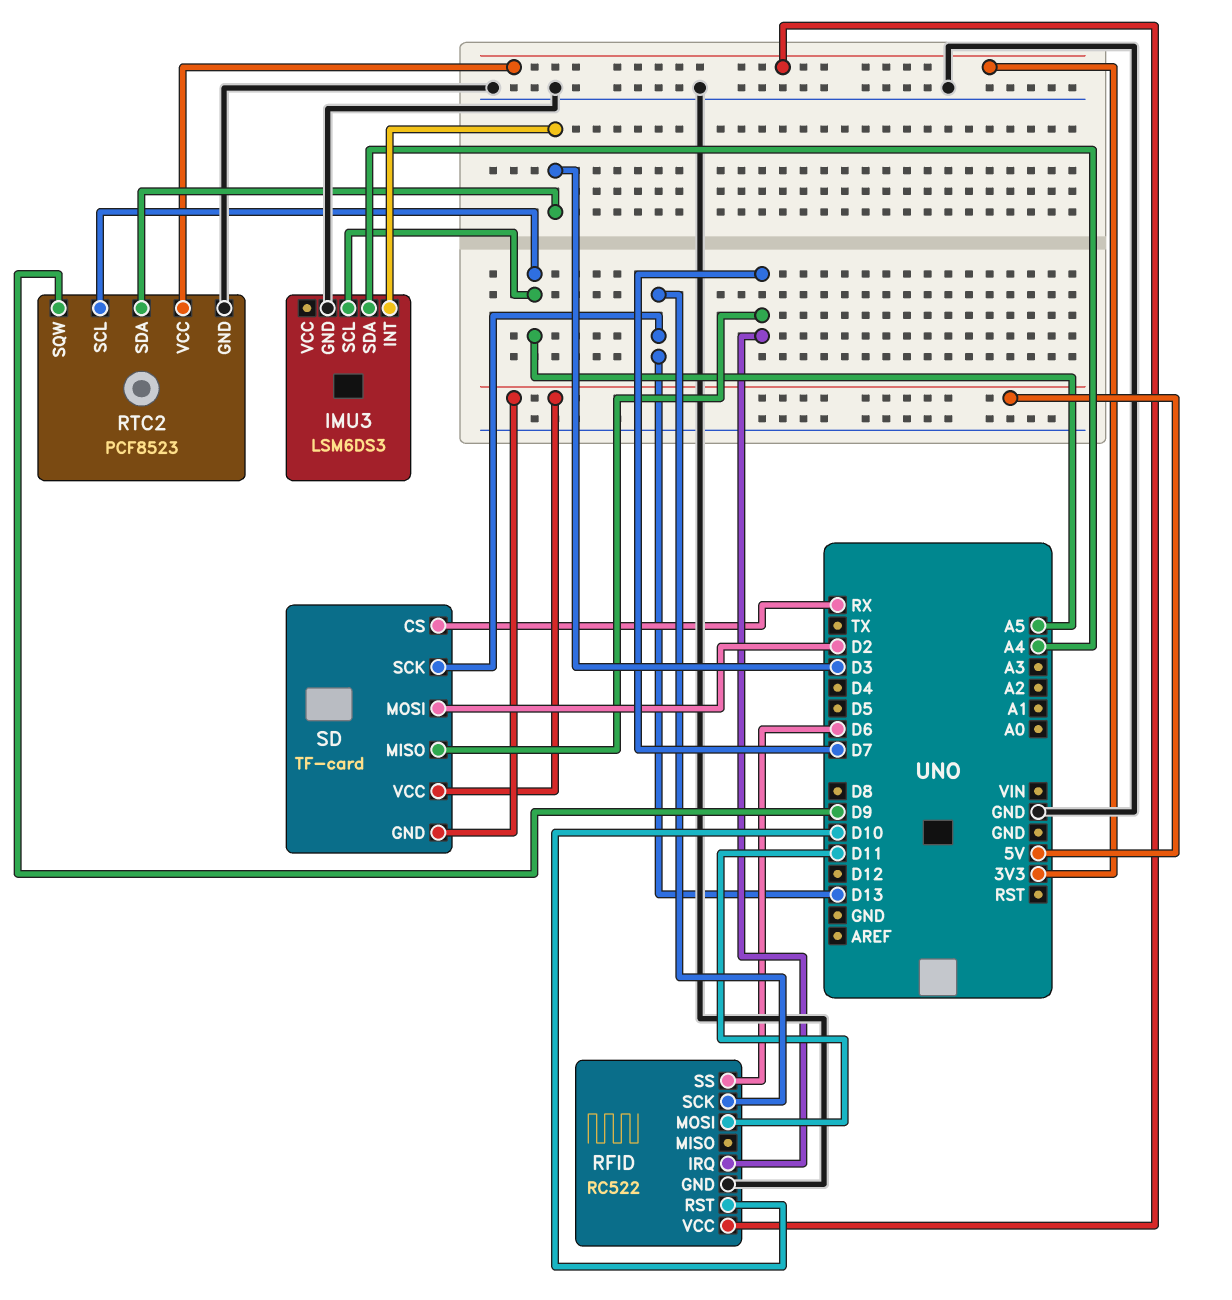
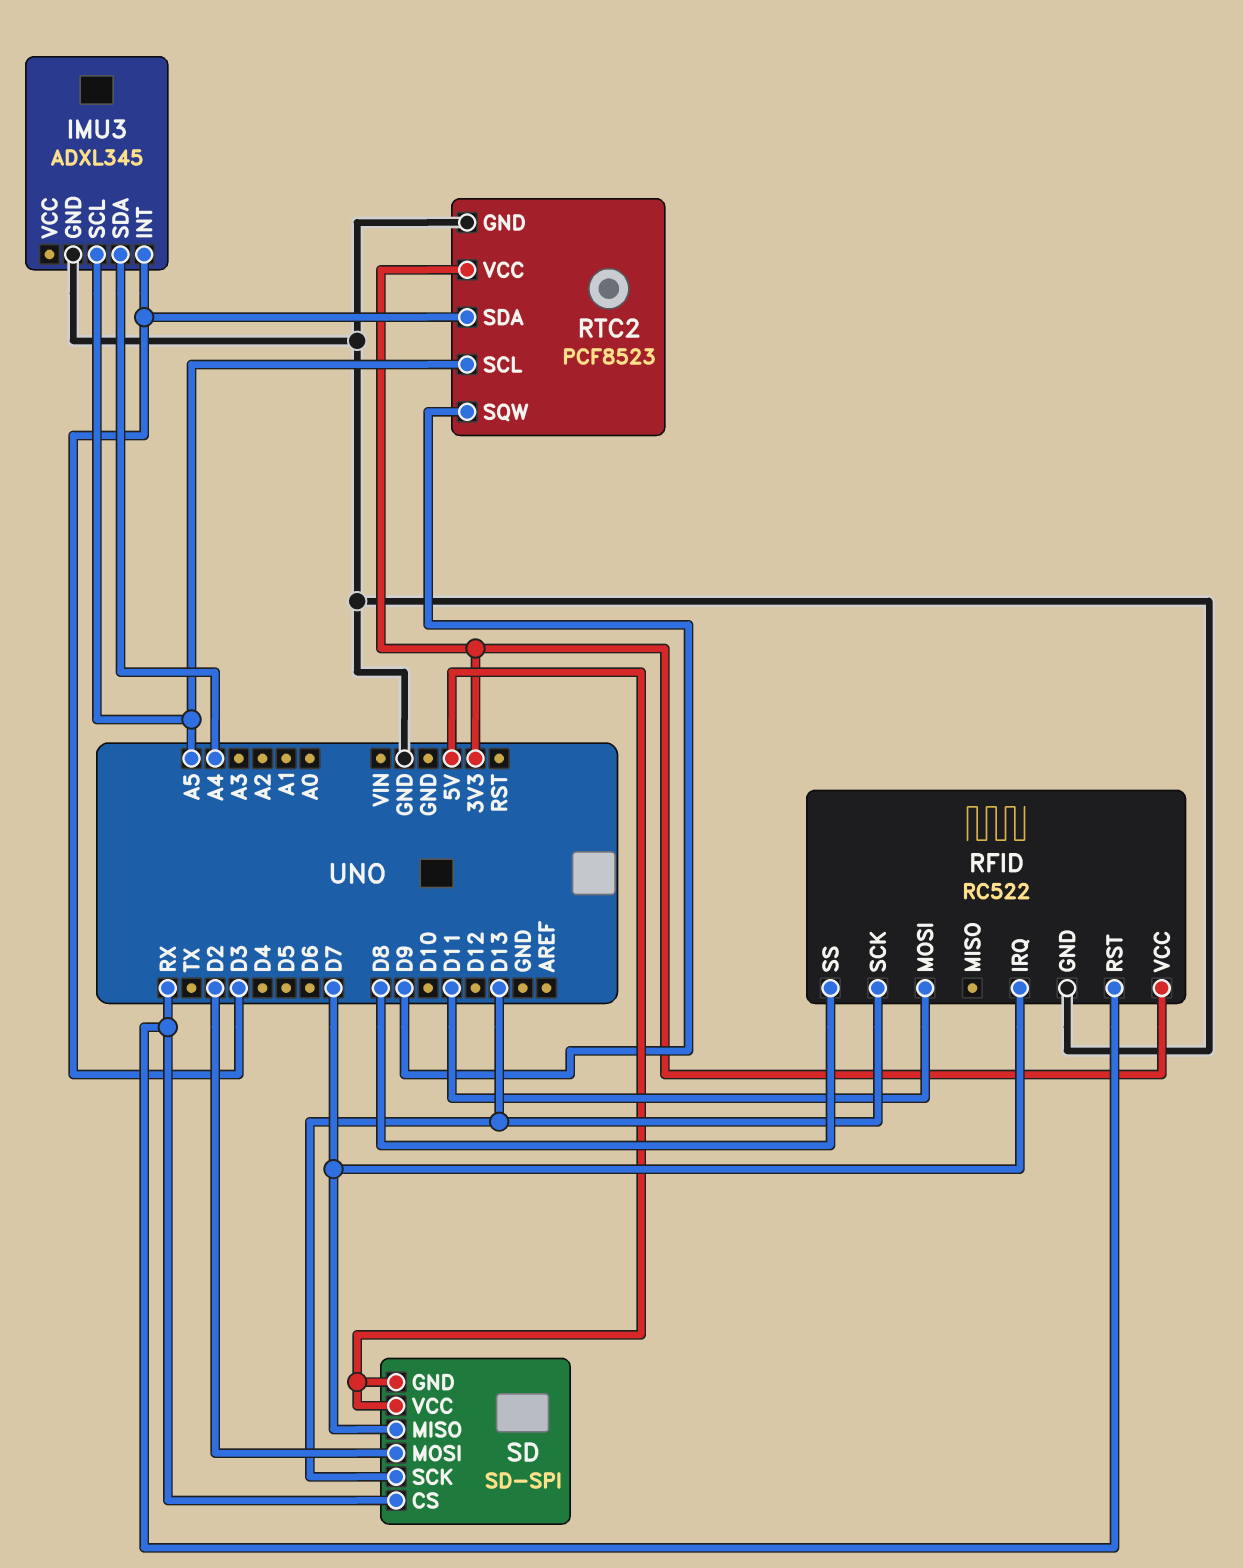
IMU3: LSM6DS3 -> ADXL345
RFID pin RST: D10 -> RX
RFID pin SS: D6 -> D8
SD: TF-card -> SD-SPI

